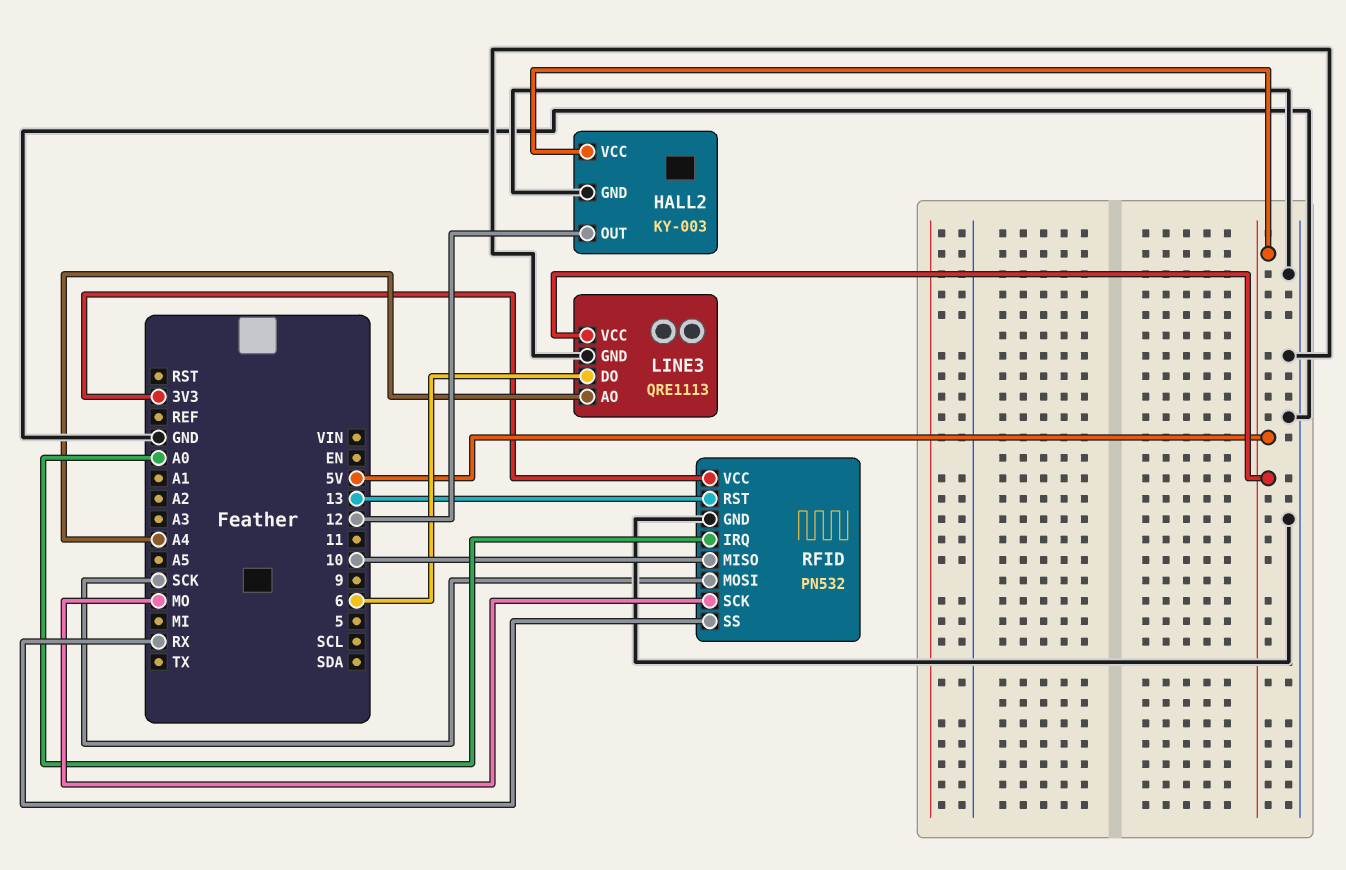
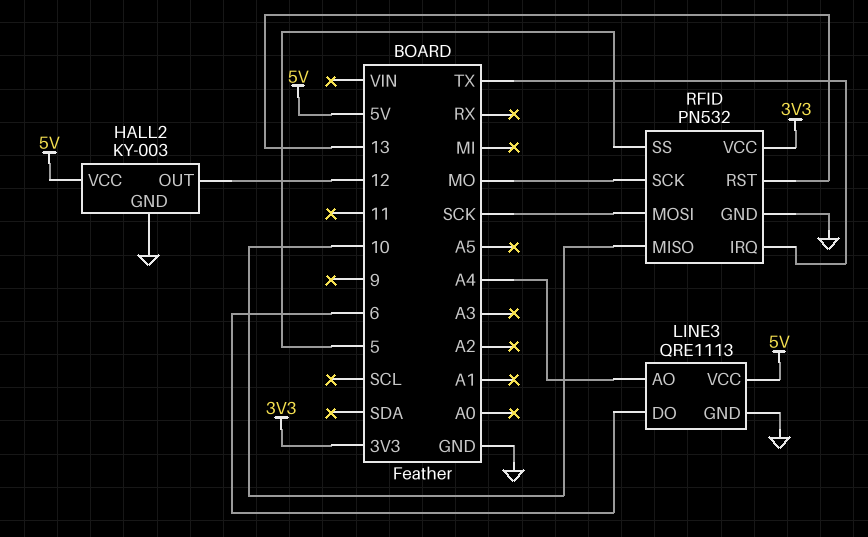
RFID pin IRQ: A0 -> TX
RFID pin SS: RX -> 5

